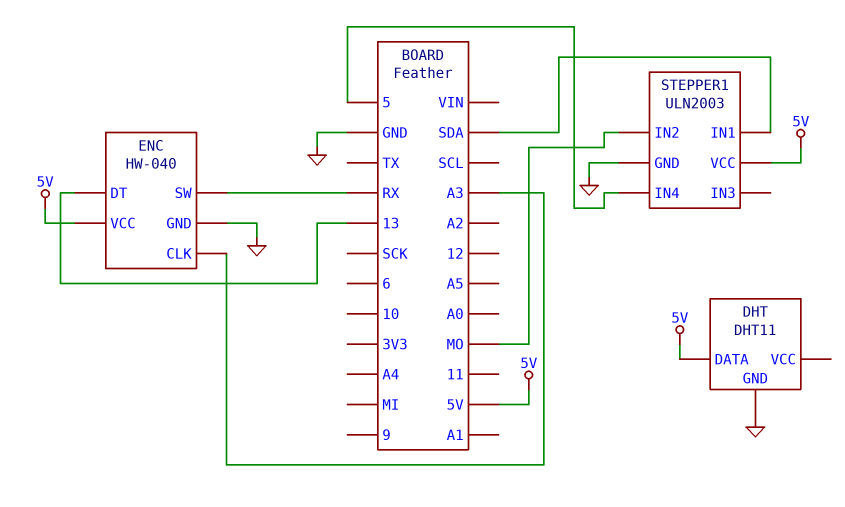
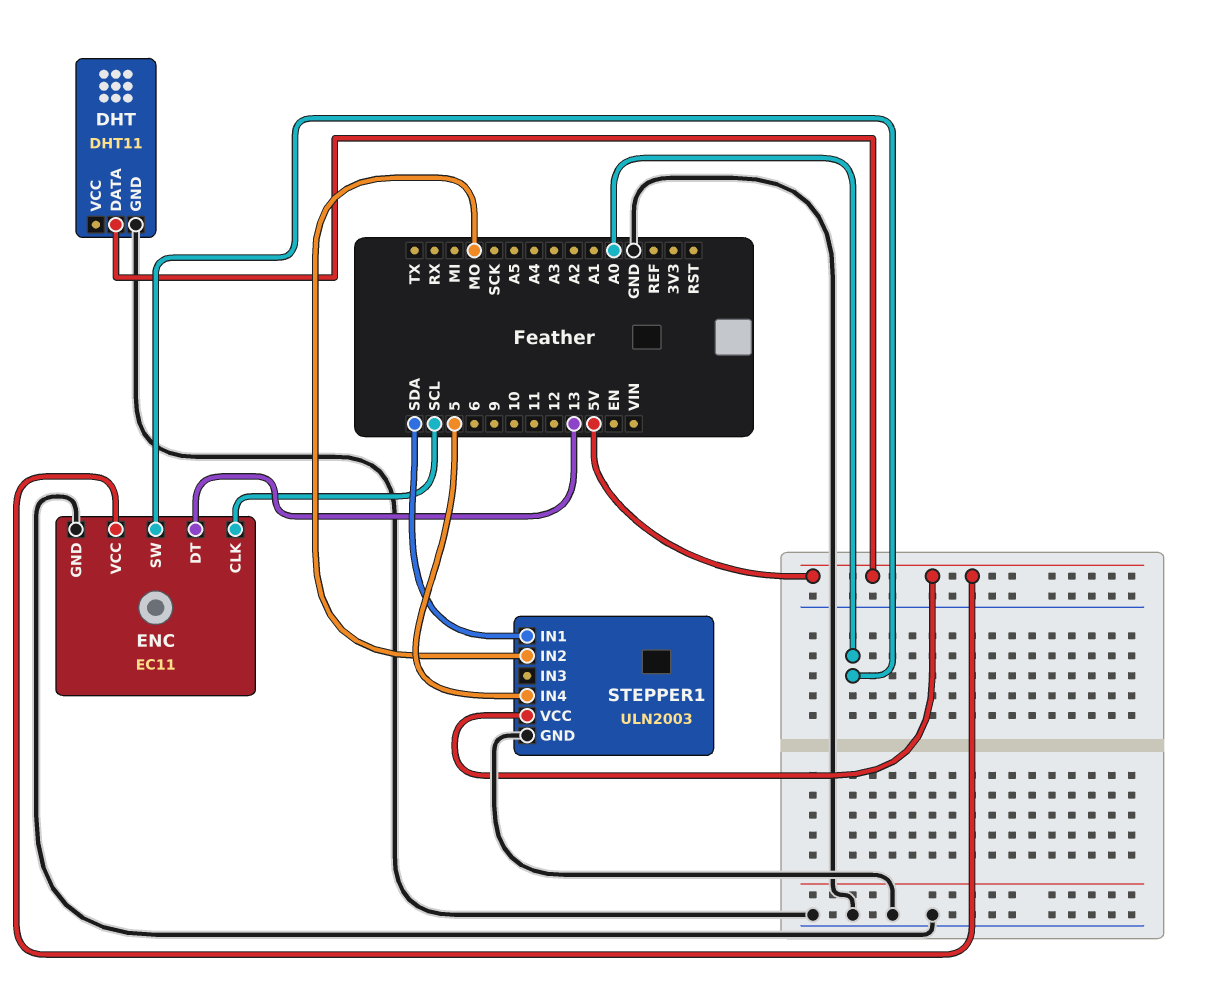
ENC: HW-040 -> EC11
ENC pin CLK: A3 -> SCL
ENC pin SW: RX -> A0

